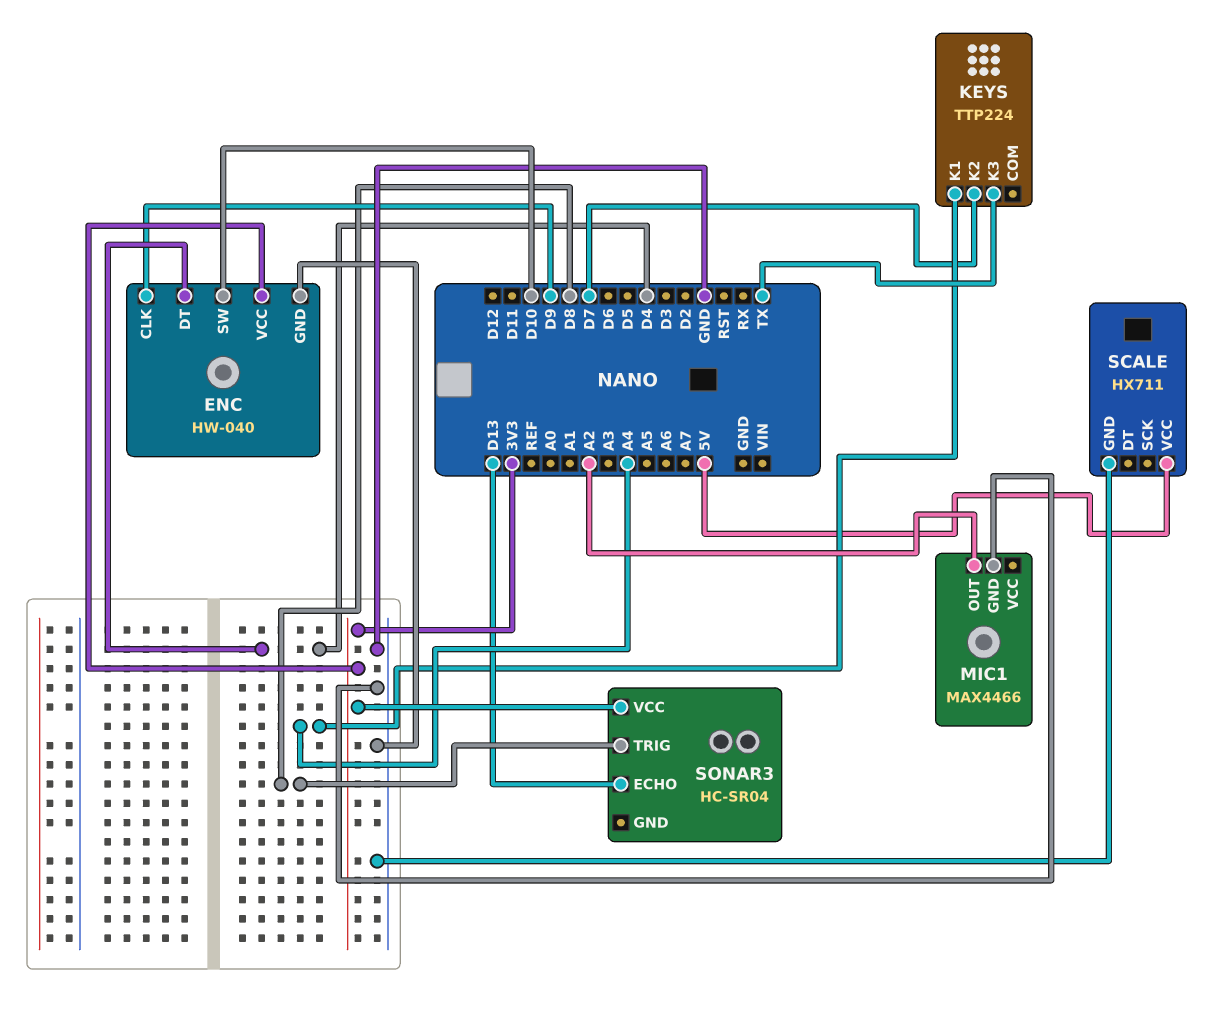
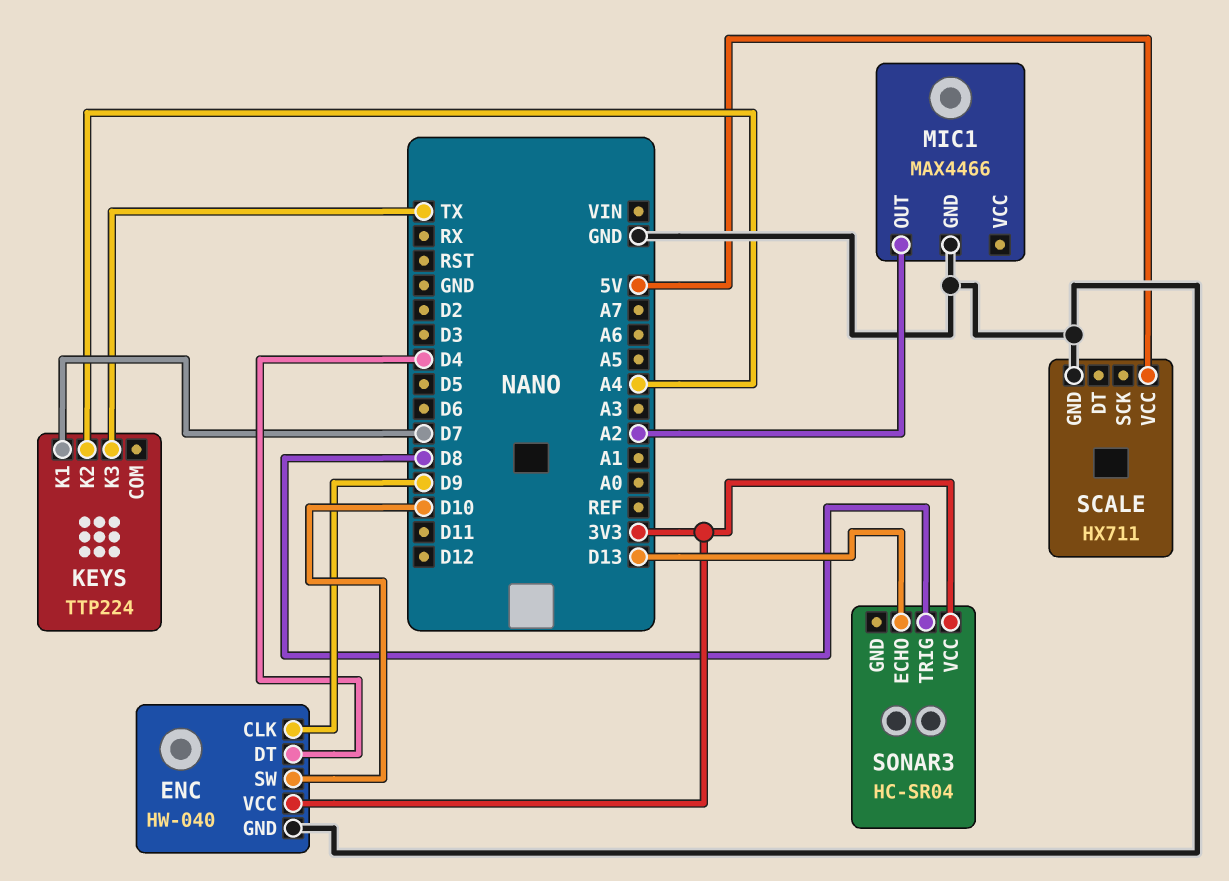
KEYS pin K1: A4 -> D7
KEYS pin K2: D7 -> A4

